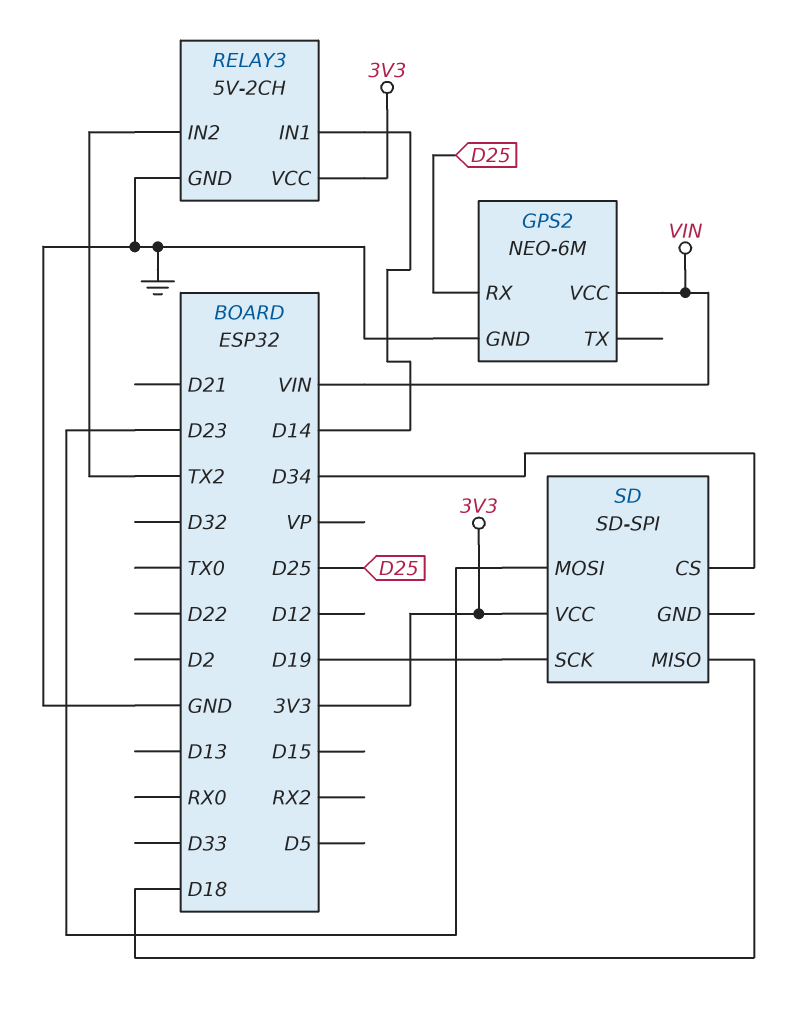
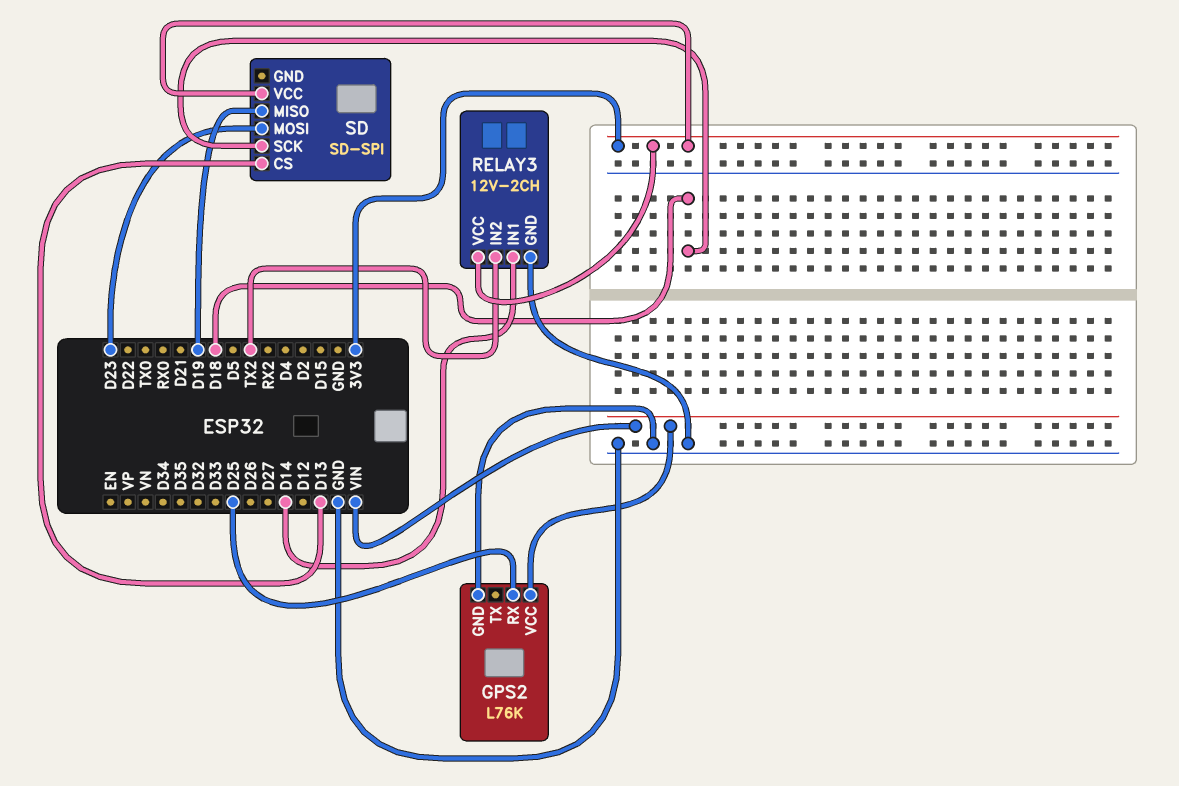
GPS2: NEO-6M -> L76K
RELAY3: 5V-2CH -> 12V-2CH
SD pin CS: D34 -> D13
SD pin MISO: D18 -> D19
SD pin SCK: D19 -> D18

